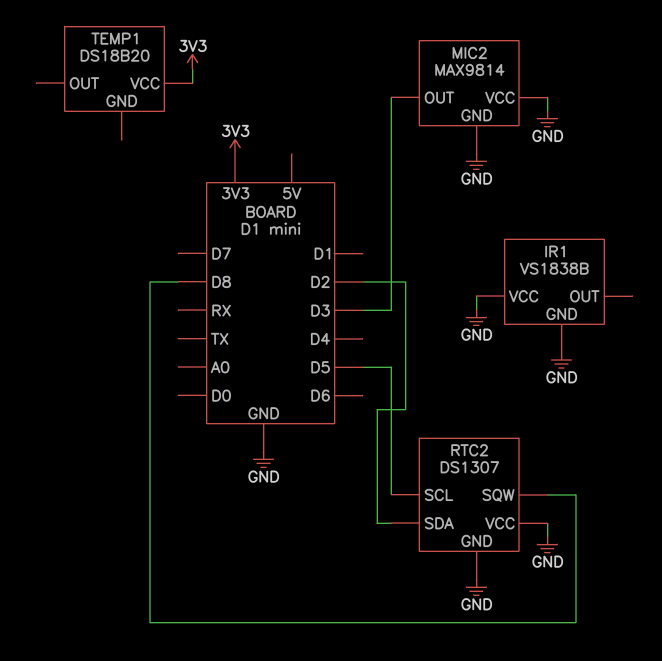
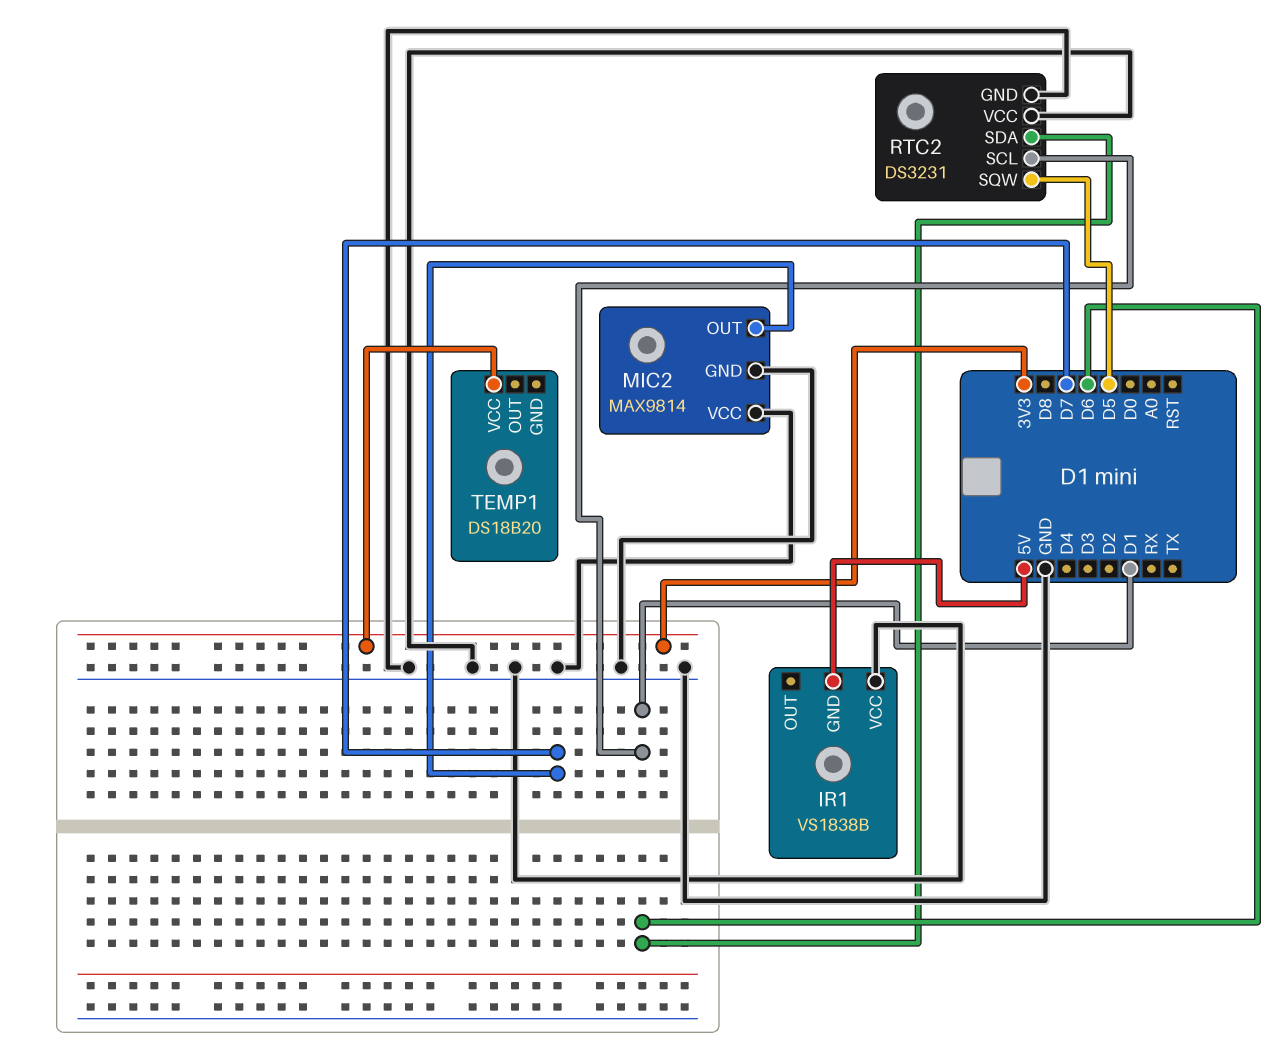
IR1 pin GND: GND -> 5V
MIC2 pin OUT: D3 -> D7
RTC2: DS1307 -> DS3231
RTC2 pin SCL: D5 -> D1
RTC2 pin SDA: D2 -> D6
RTC2 pin SQW: D8 -> D5

